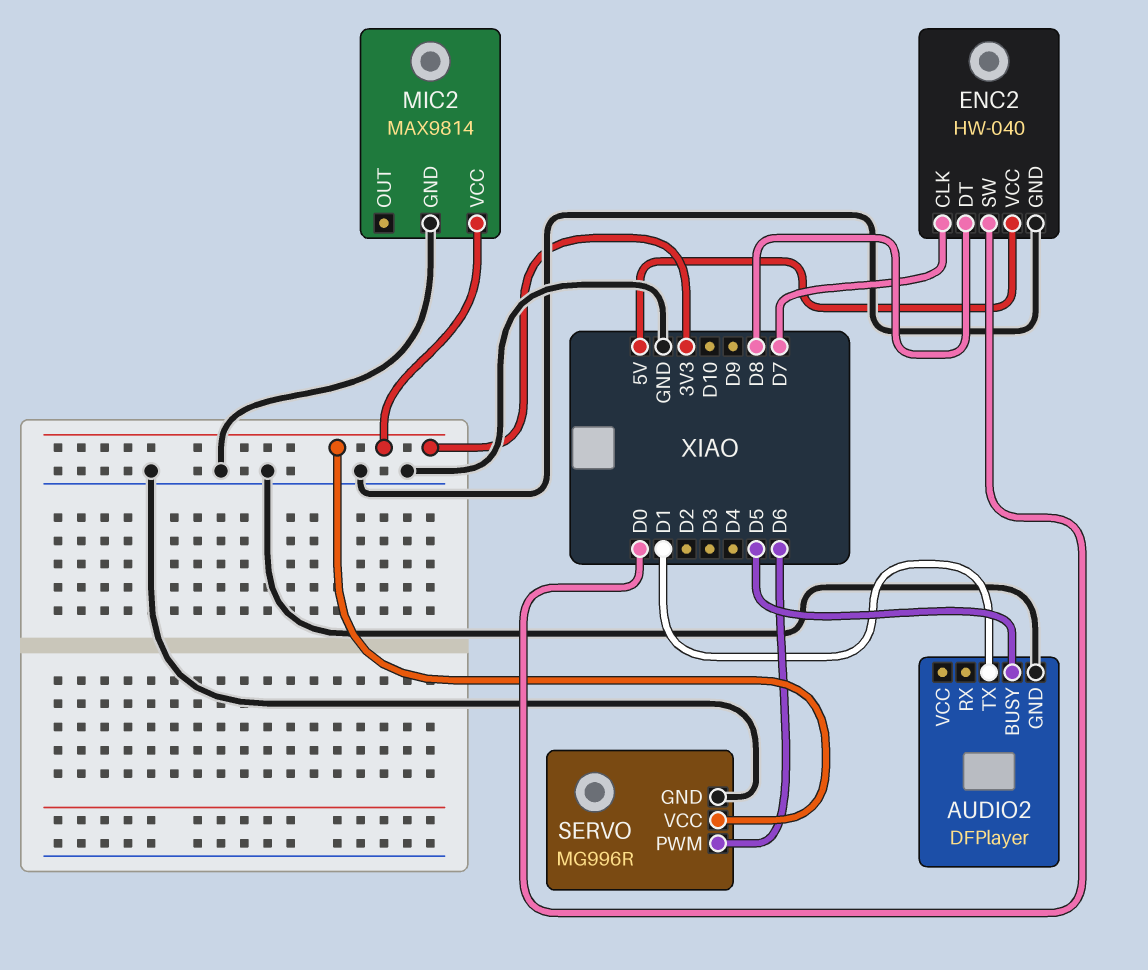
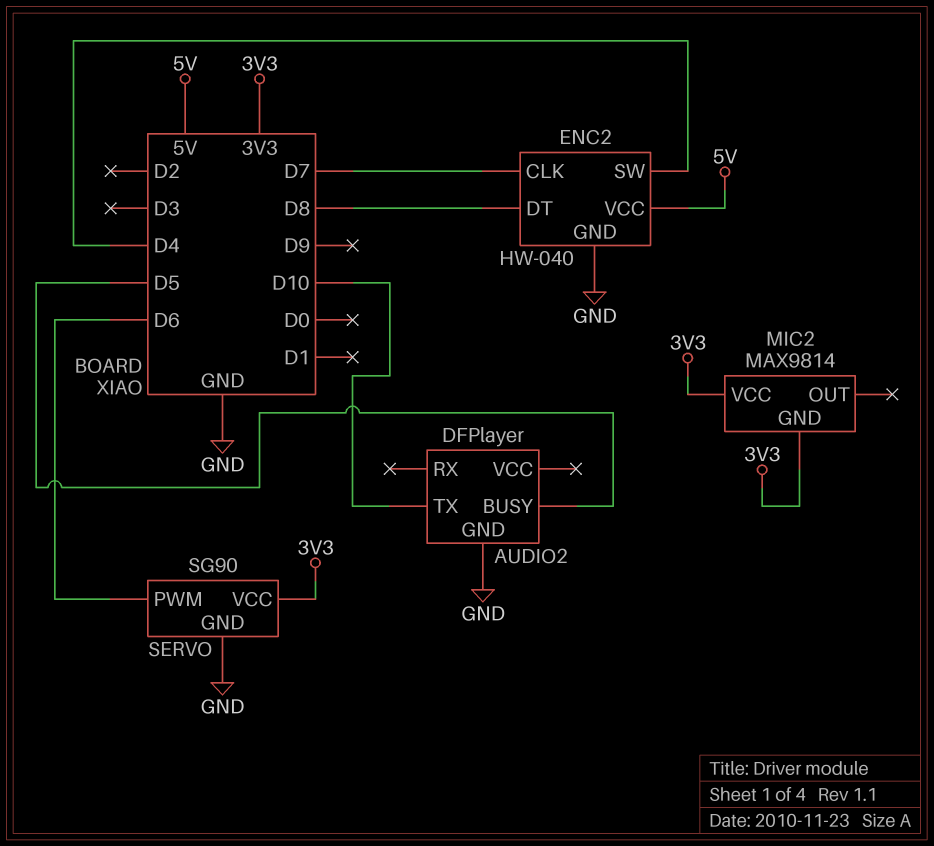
AUDIO2 pin TX: D1 -> D10
ENC2 pin SW: D0 -> D4
MIC2 pin GND: GND -> 3V3
SERVO: MG996R -> SG90

